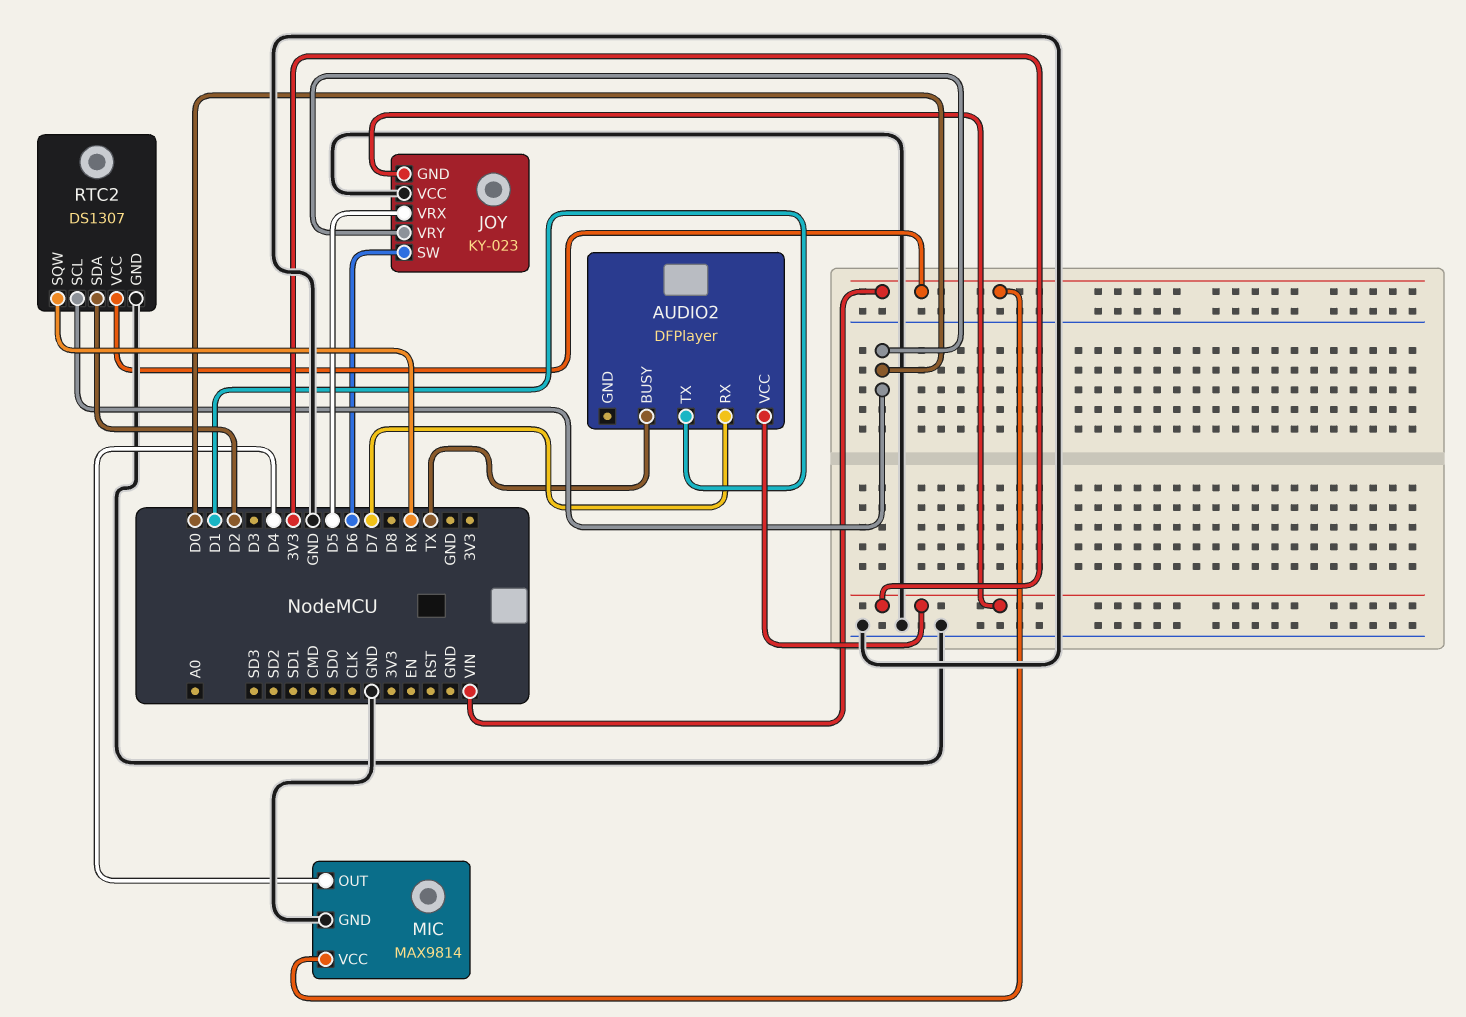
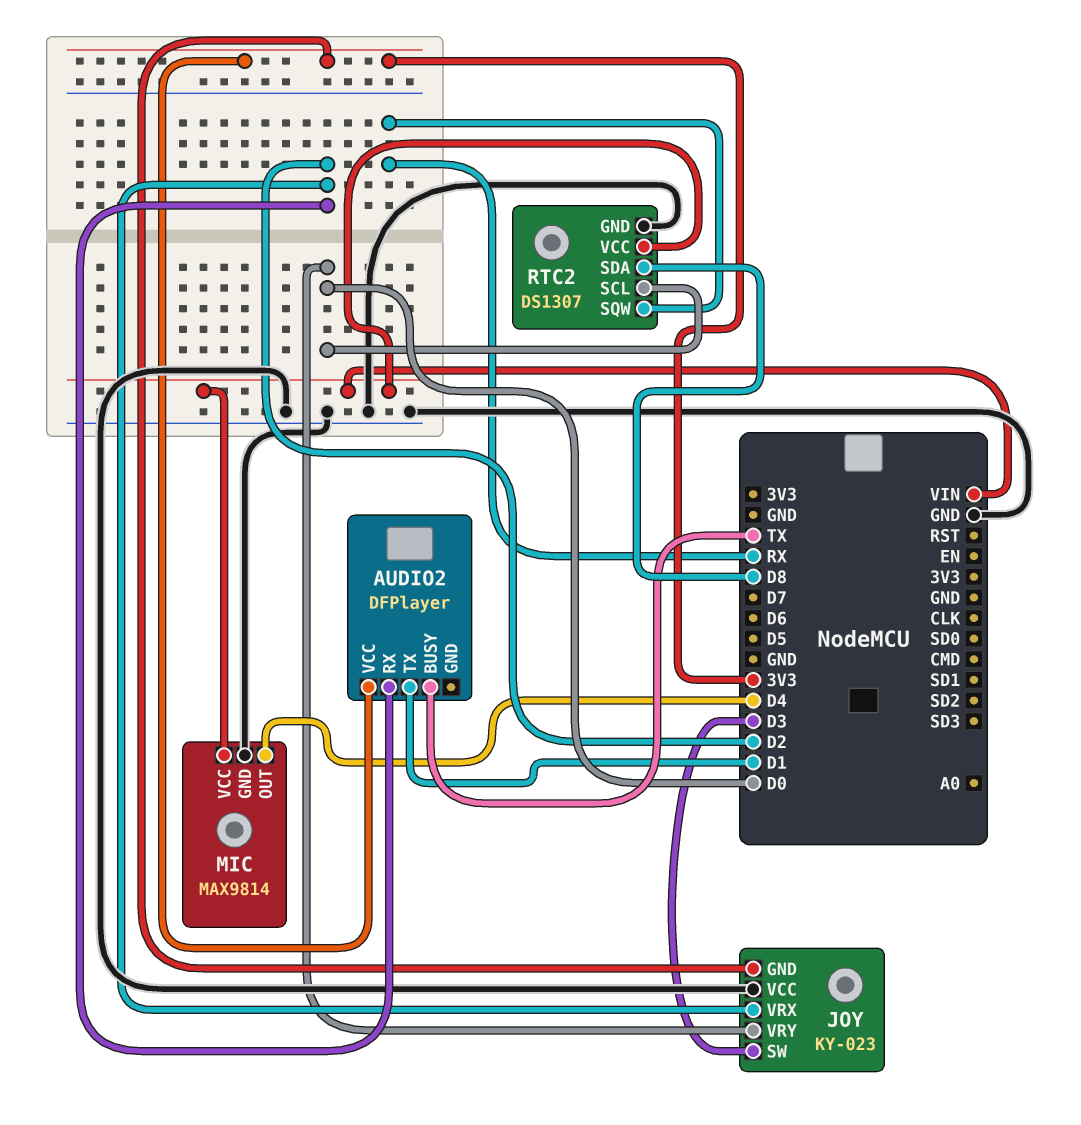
AUDIO2 pin RX: D7 -> D2
JOY pin SW: D6 -> D3
JOY pin VRX: D5 -> D2
RTC2 pin SDA: D2 -> D8

